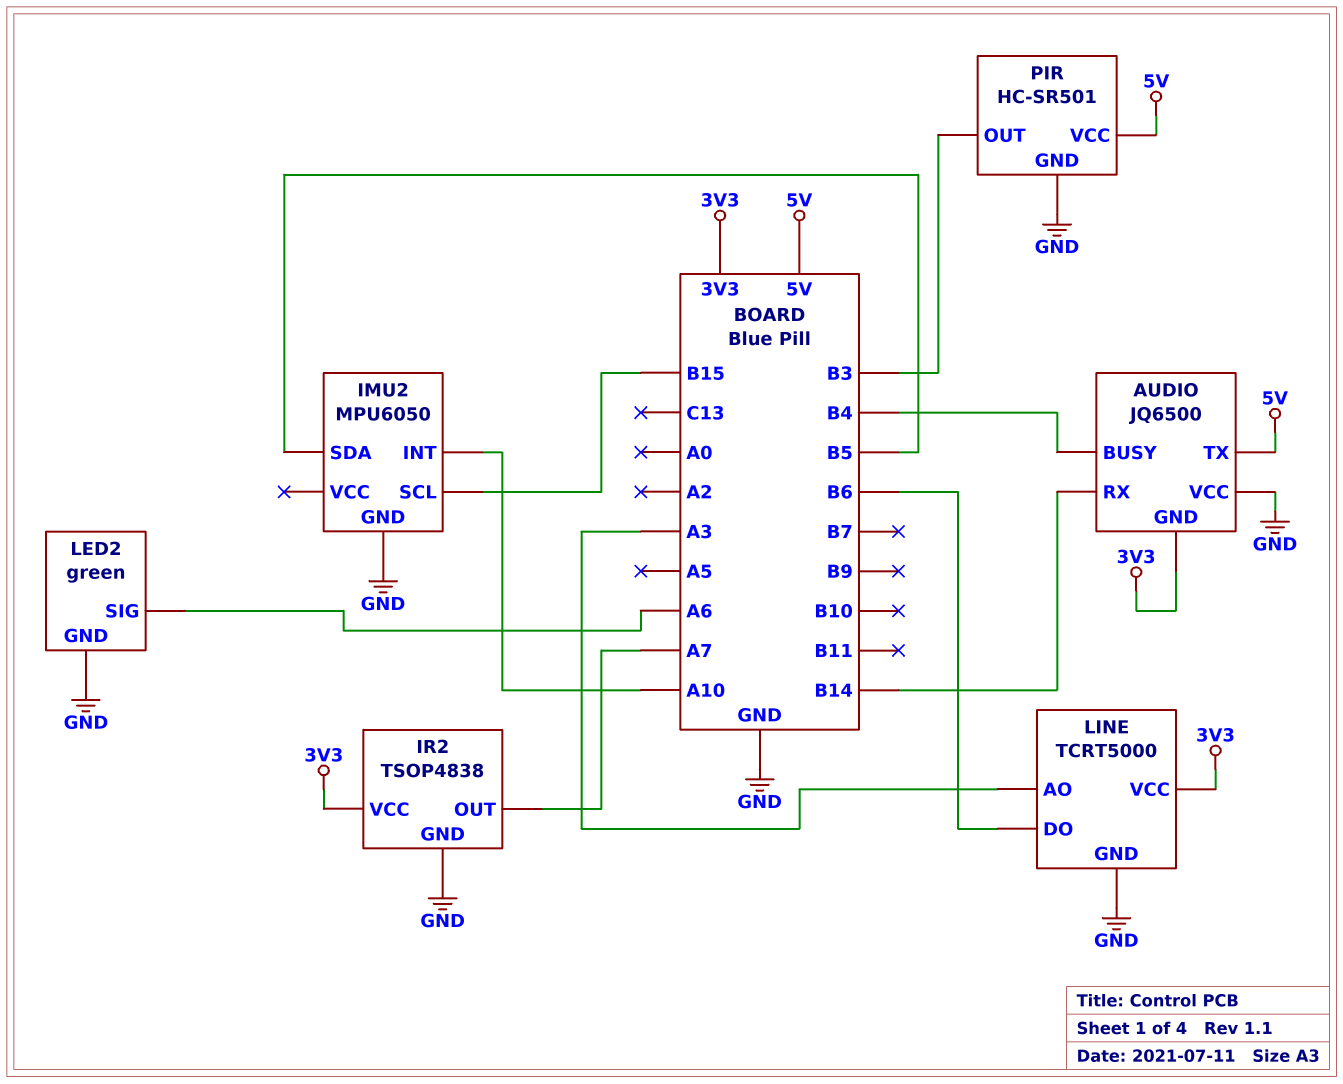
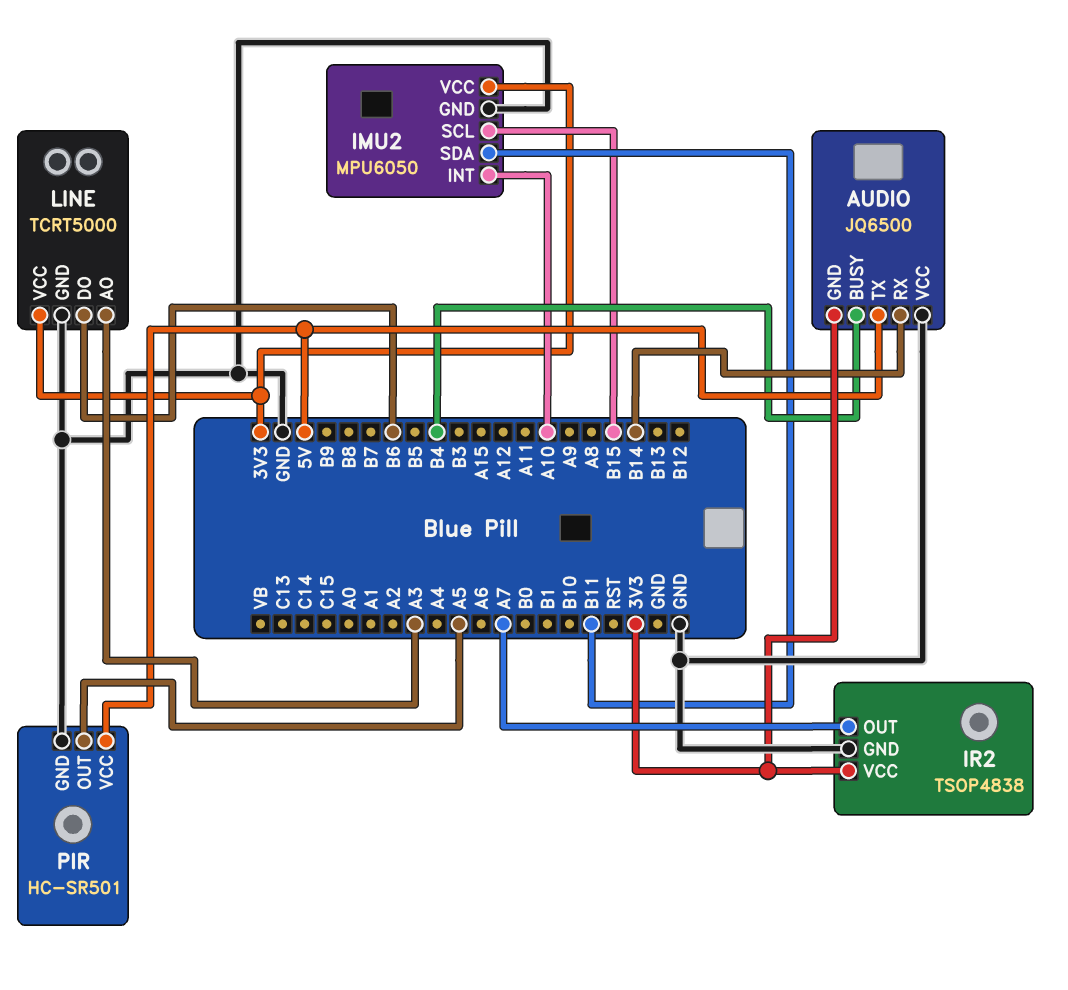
IMU2 pin SDA: B5 -> B11
IMU2 pin VCC: none -> 3V3
LED2: green -> none
LED2 pin GND: GND -> none
LED2 pin SIG: A6 -> none
PIR pin OUT: B3 -> A5

